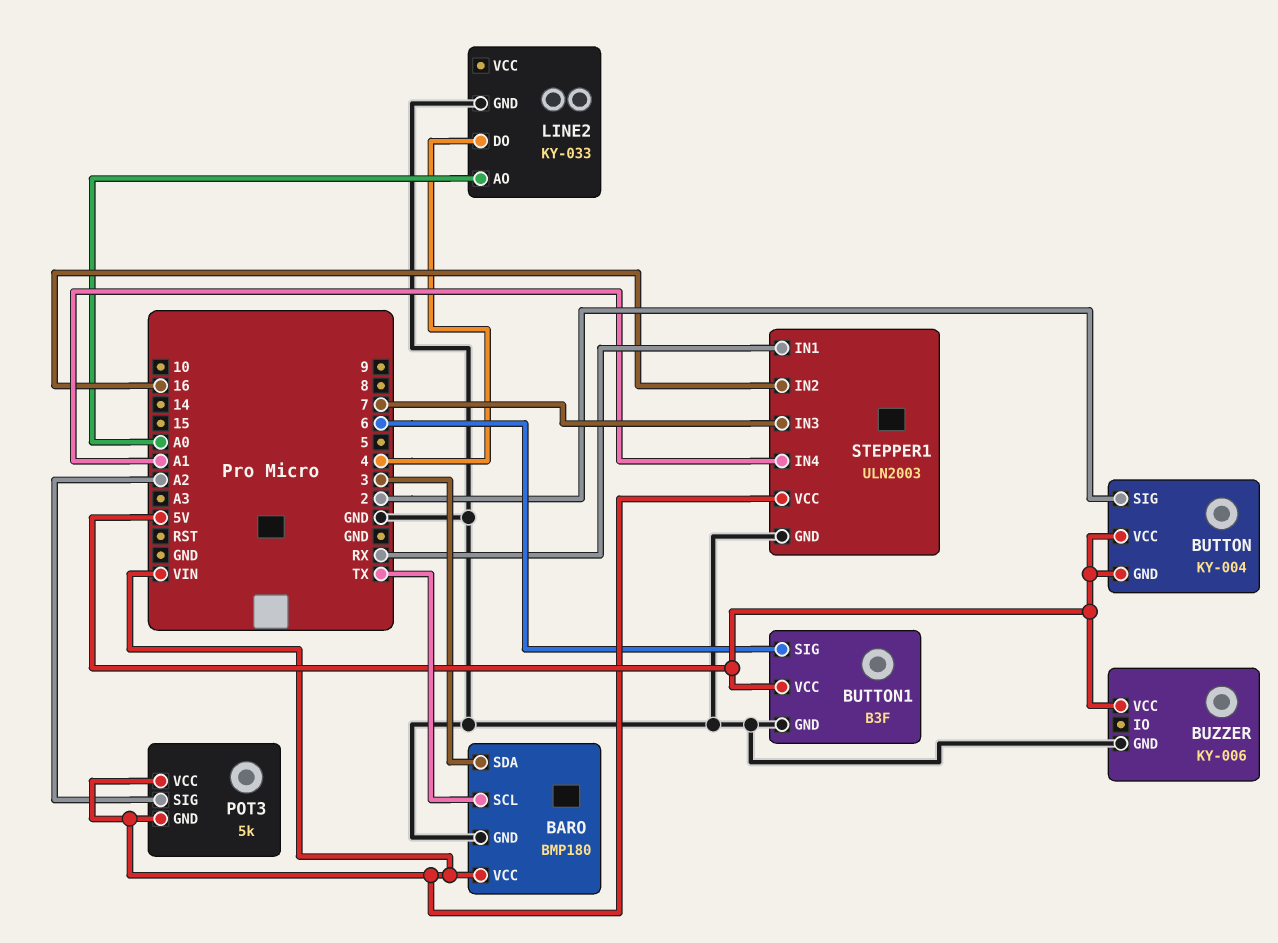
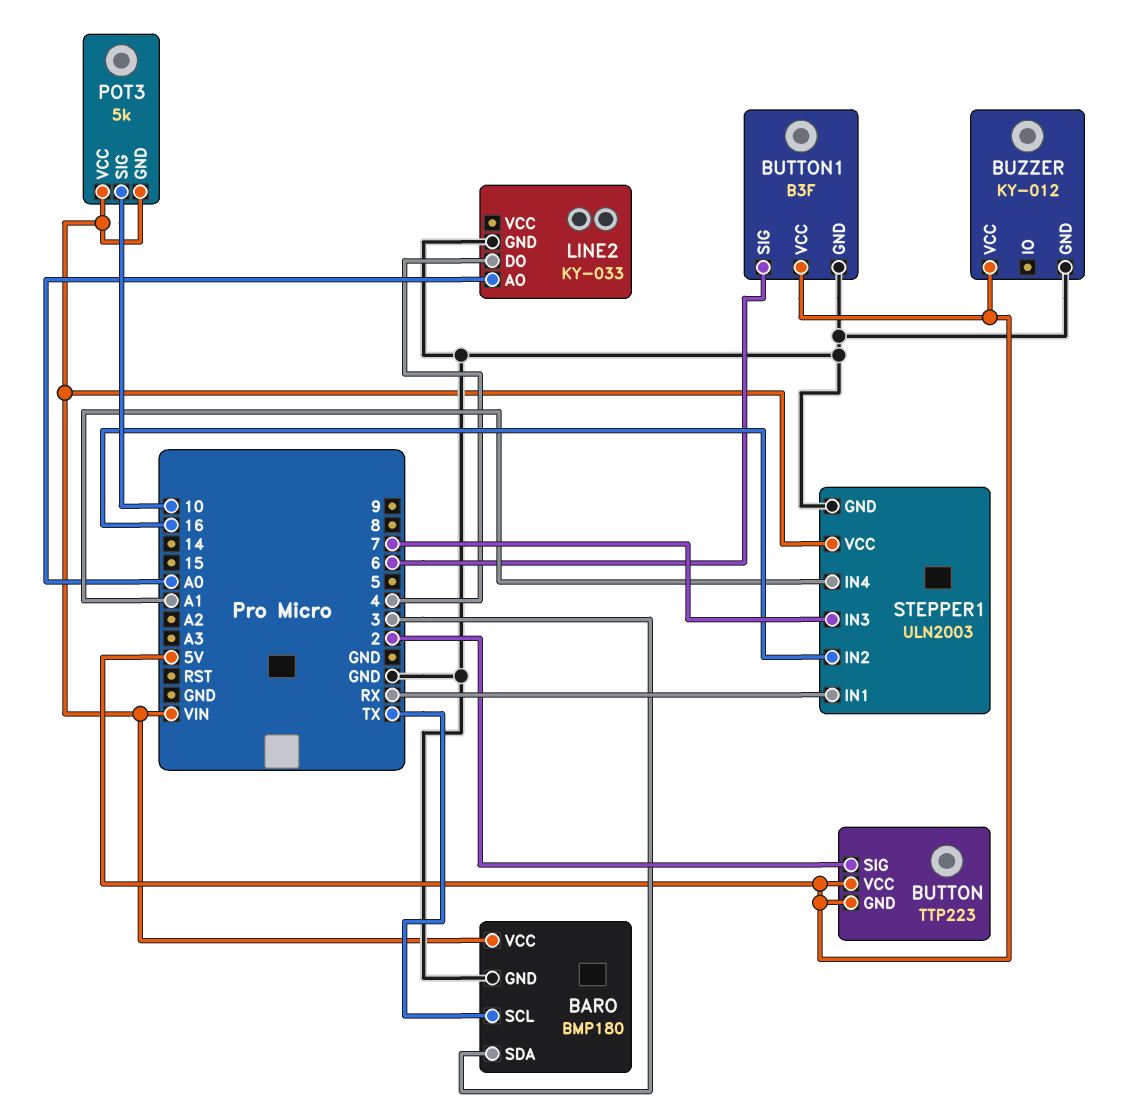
BUTTON: KY-004 -> TTP223
BUZZER: KY-006 -> KY-012
POT3 pin SIG: A2 -> 10

